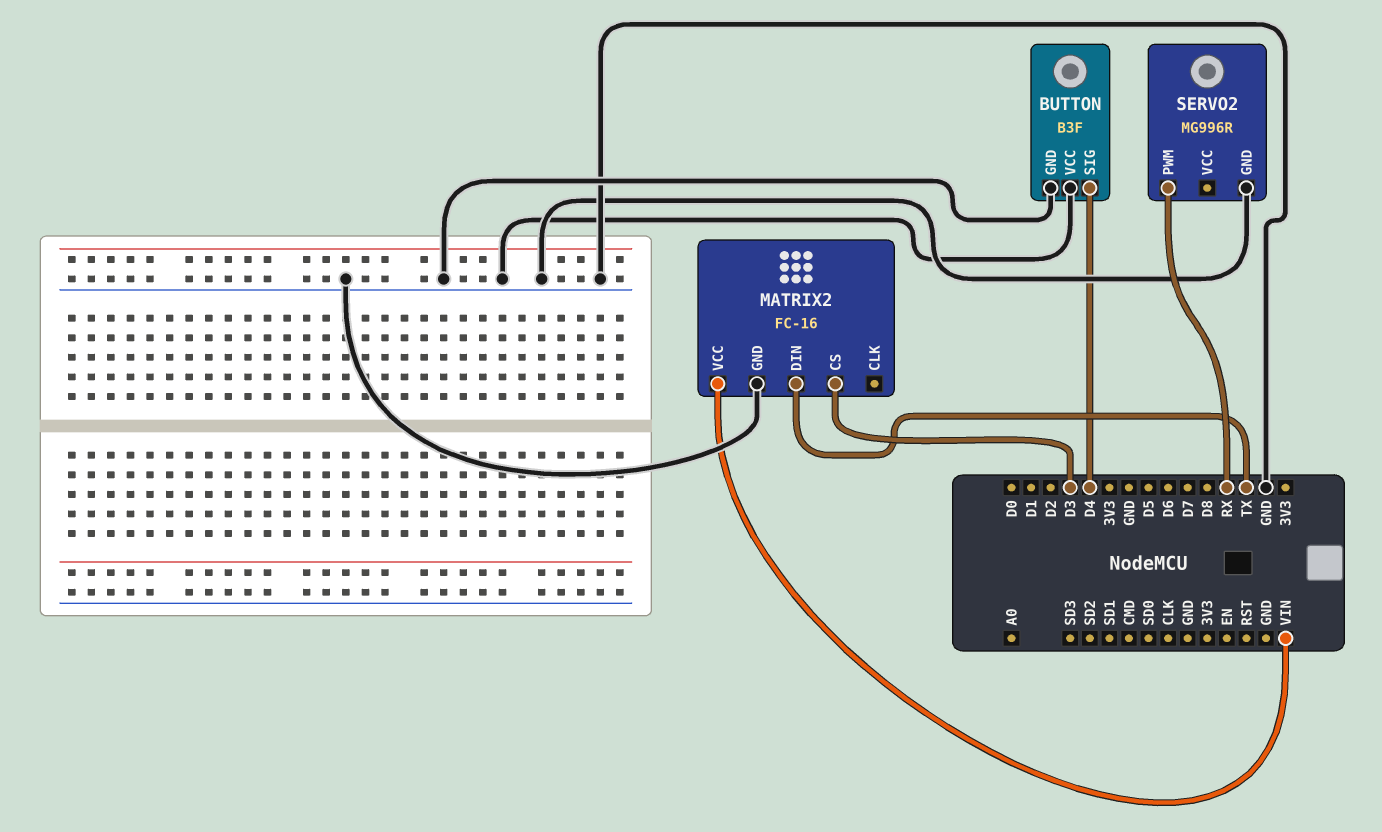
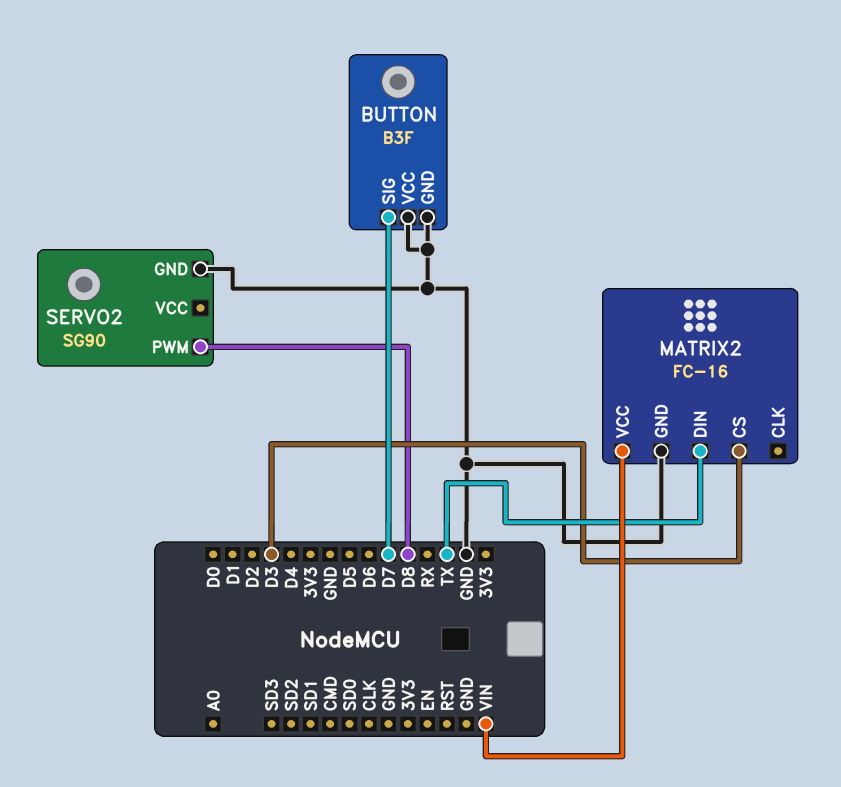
BUTTON pin SIG: D4 -> D7
SERVO2: MG996R -> SG90
SERVO2 pin PWM: RX -> D8

